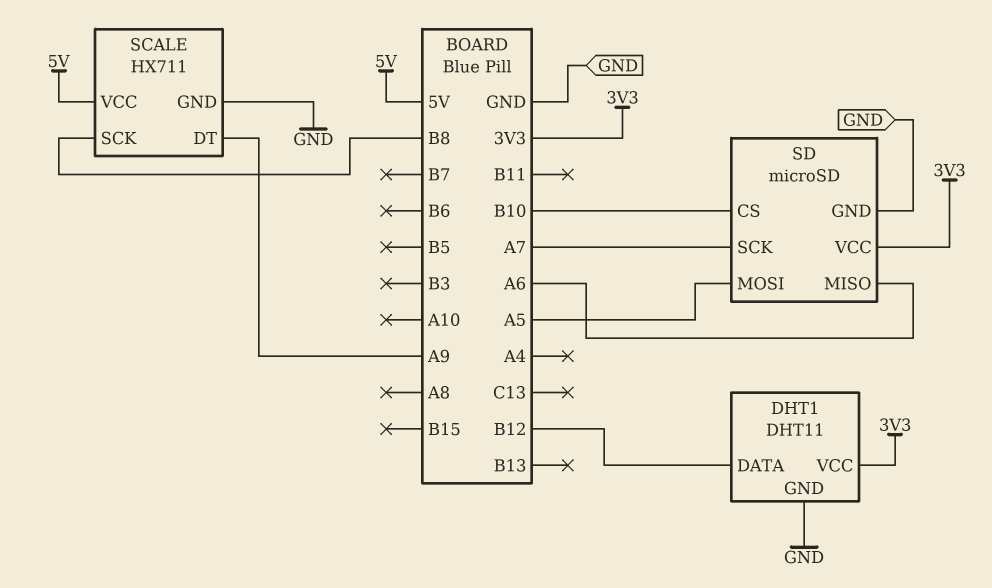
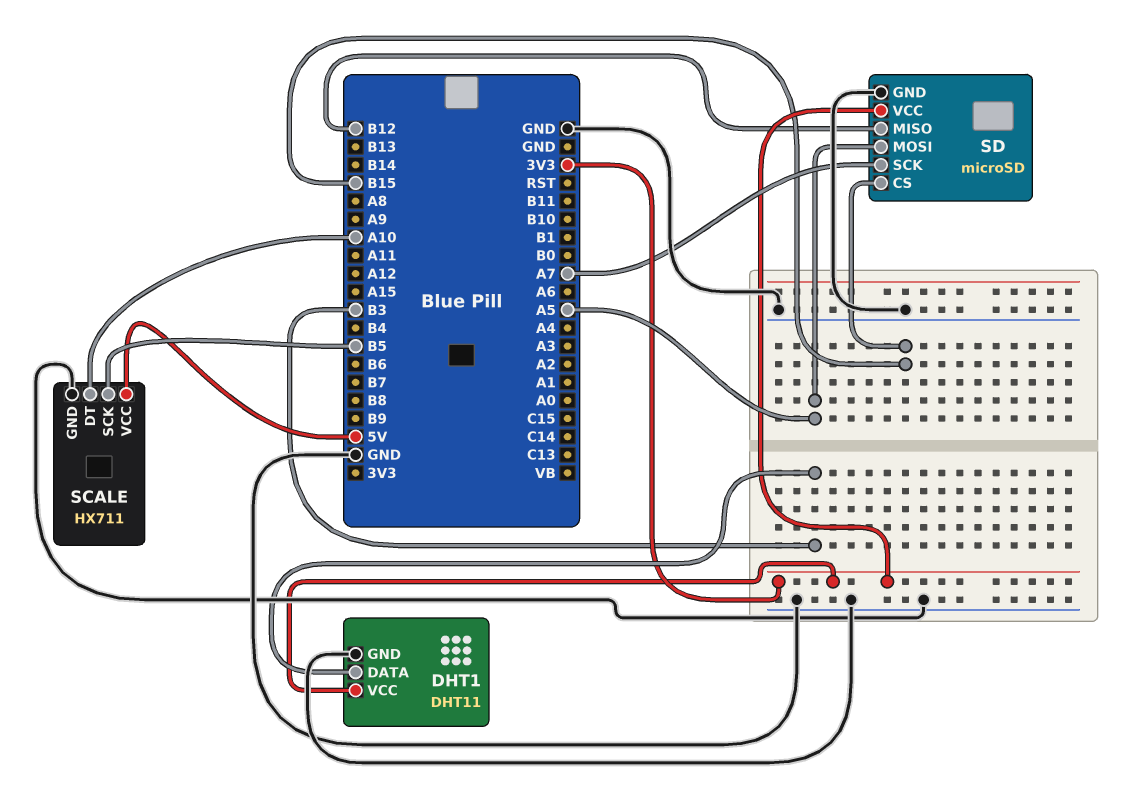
DHT1 pin DATA: B12 -> B3
SCALE pin DT: A9 -> A10
SCALE pin SCK: B8 -> B5
SD pin CS: B10 -> B15
SD pin MISO: A6 -> B12

